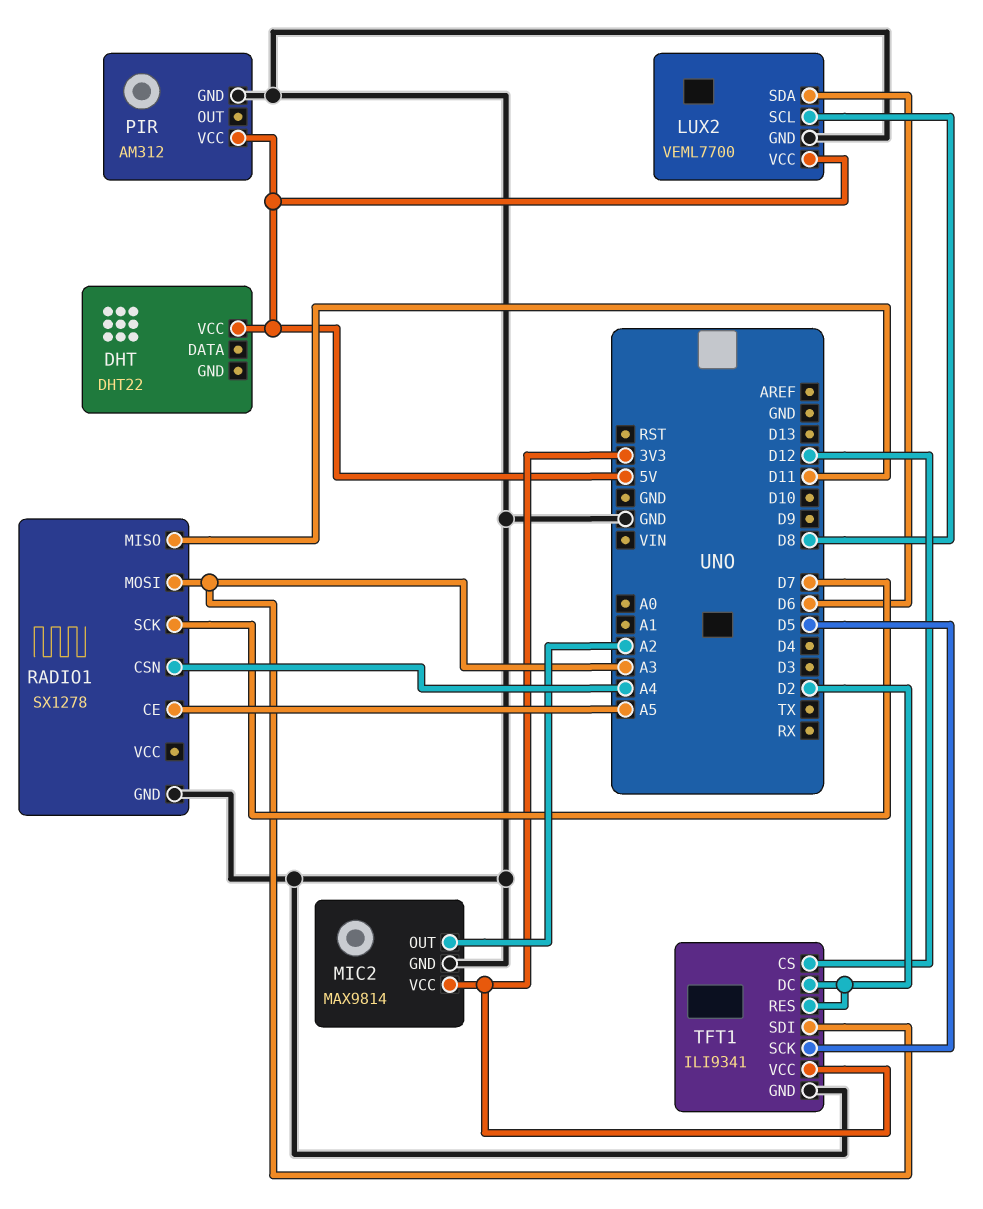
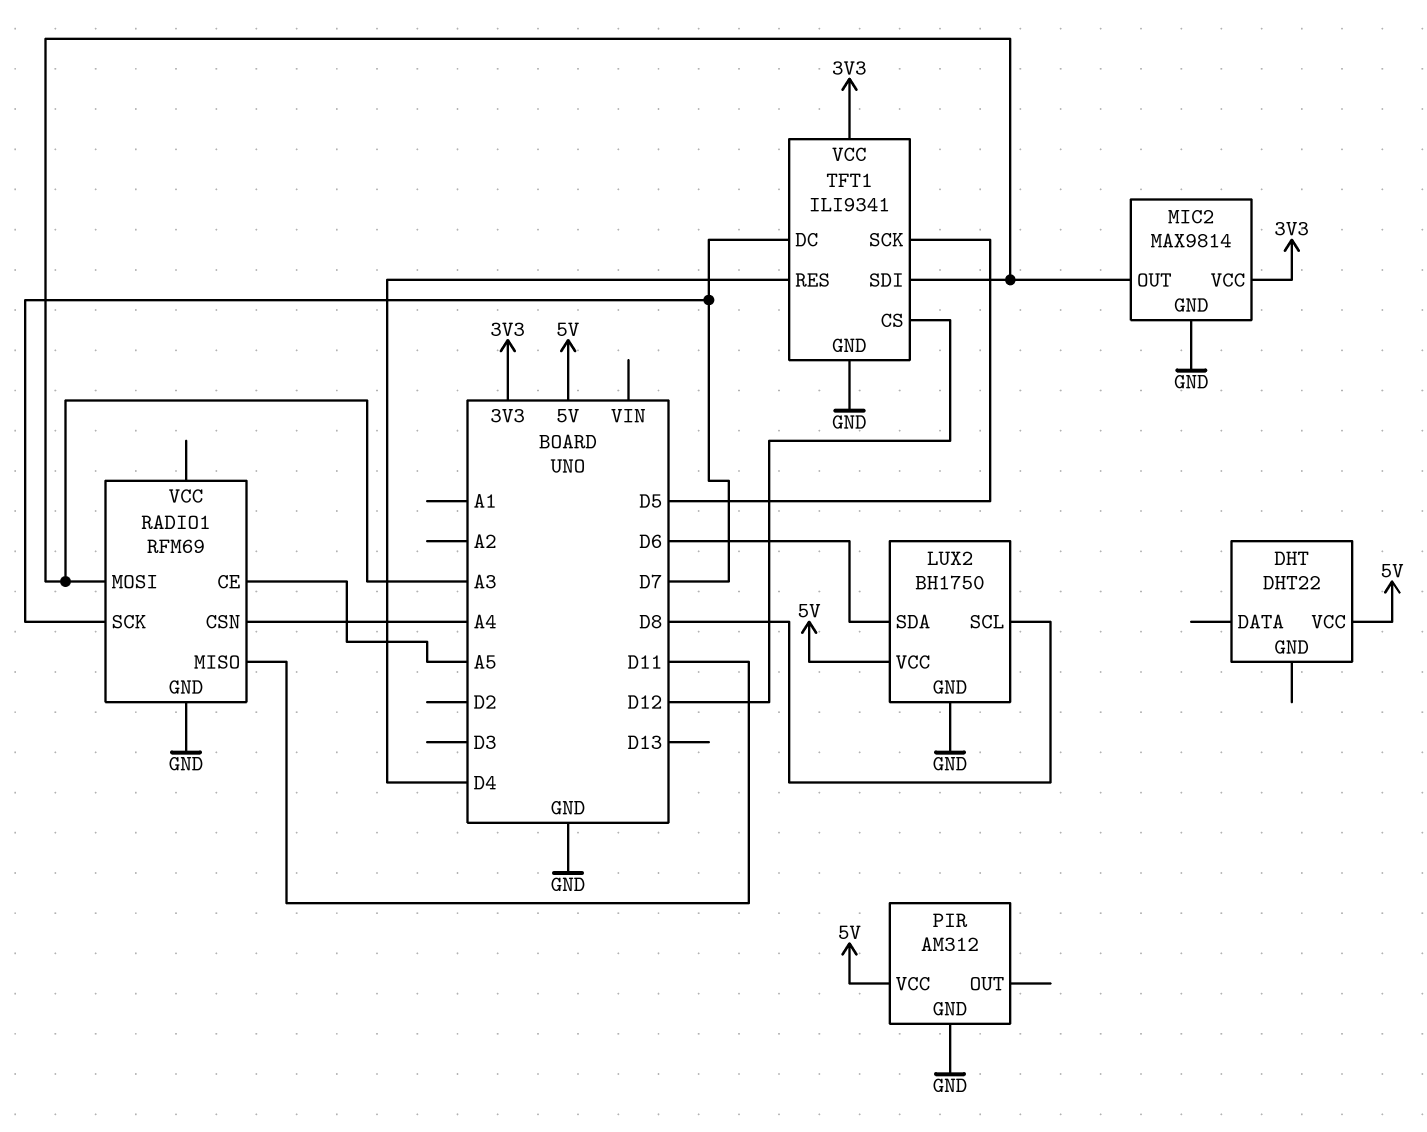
LUX2: VEML7700 -> BH1750
MIC2 pin OUT: A2 -> A3
RADIO1: SX1278 -> RFM69
TFT1 pin DC: D2 -> D7
TFT1 pin RES: D2 -> D4

